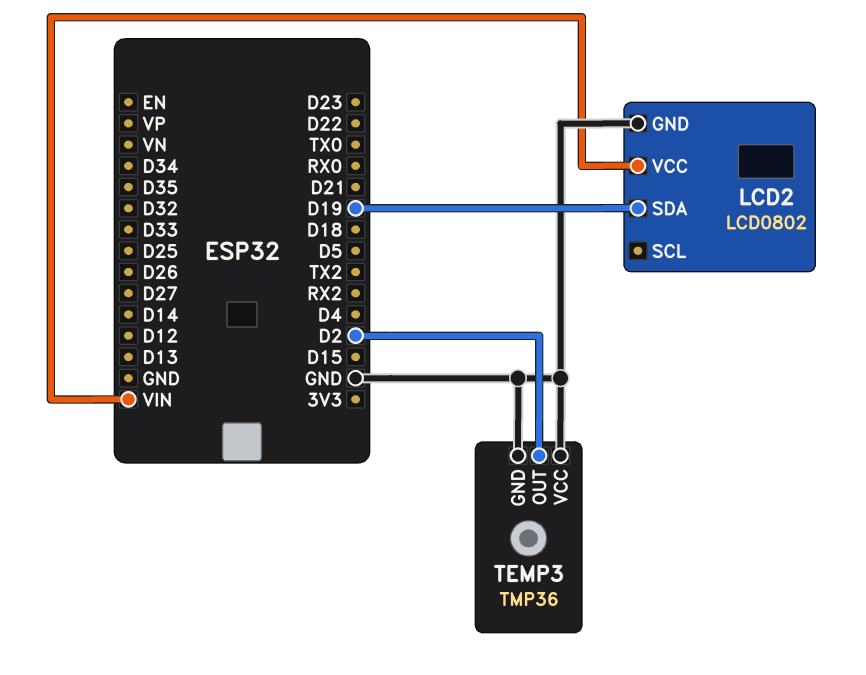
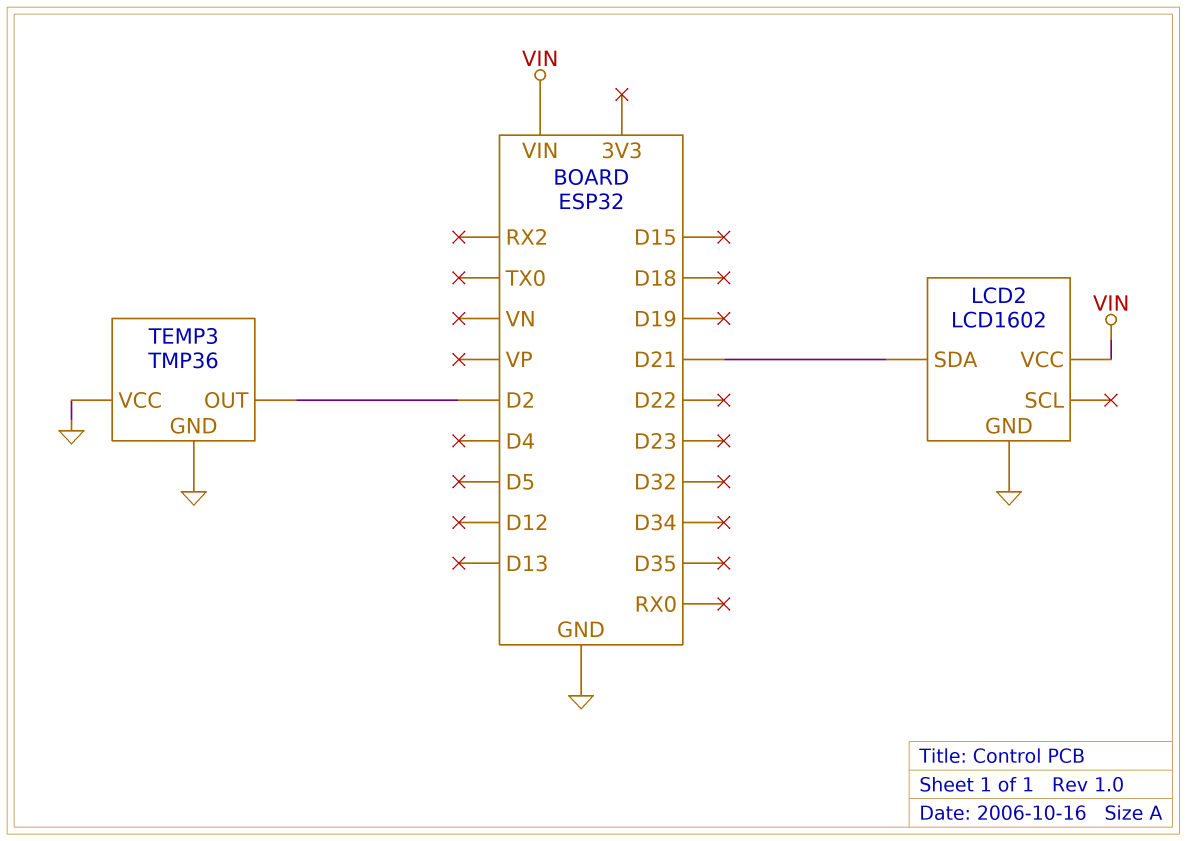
LCD2: LCD0802 -> LCD1602
LCD2 pin SDA: D19 -> D21

